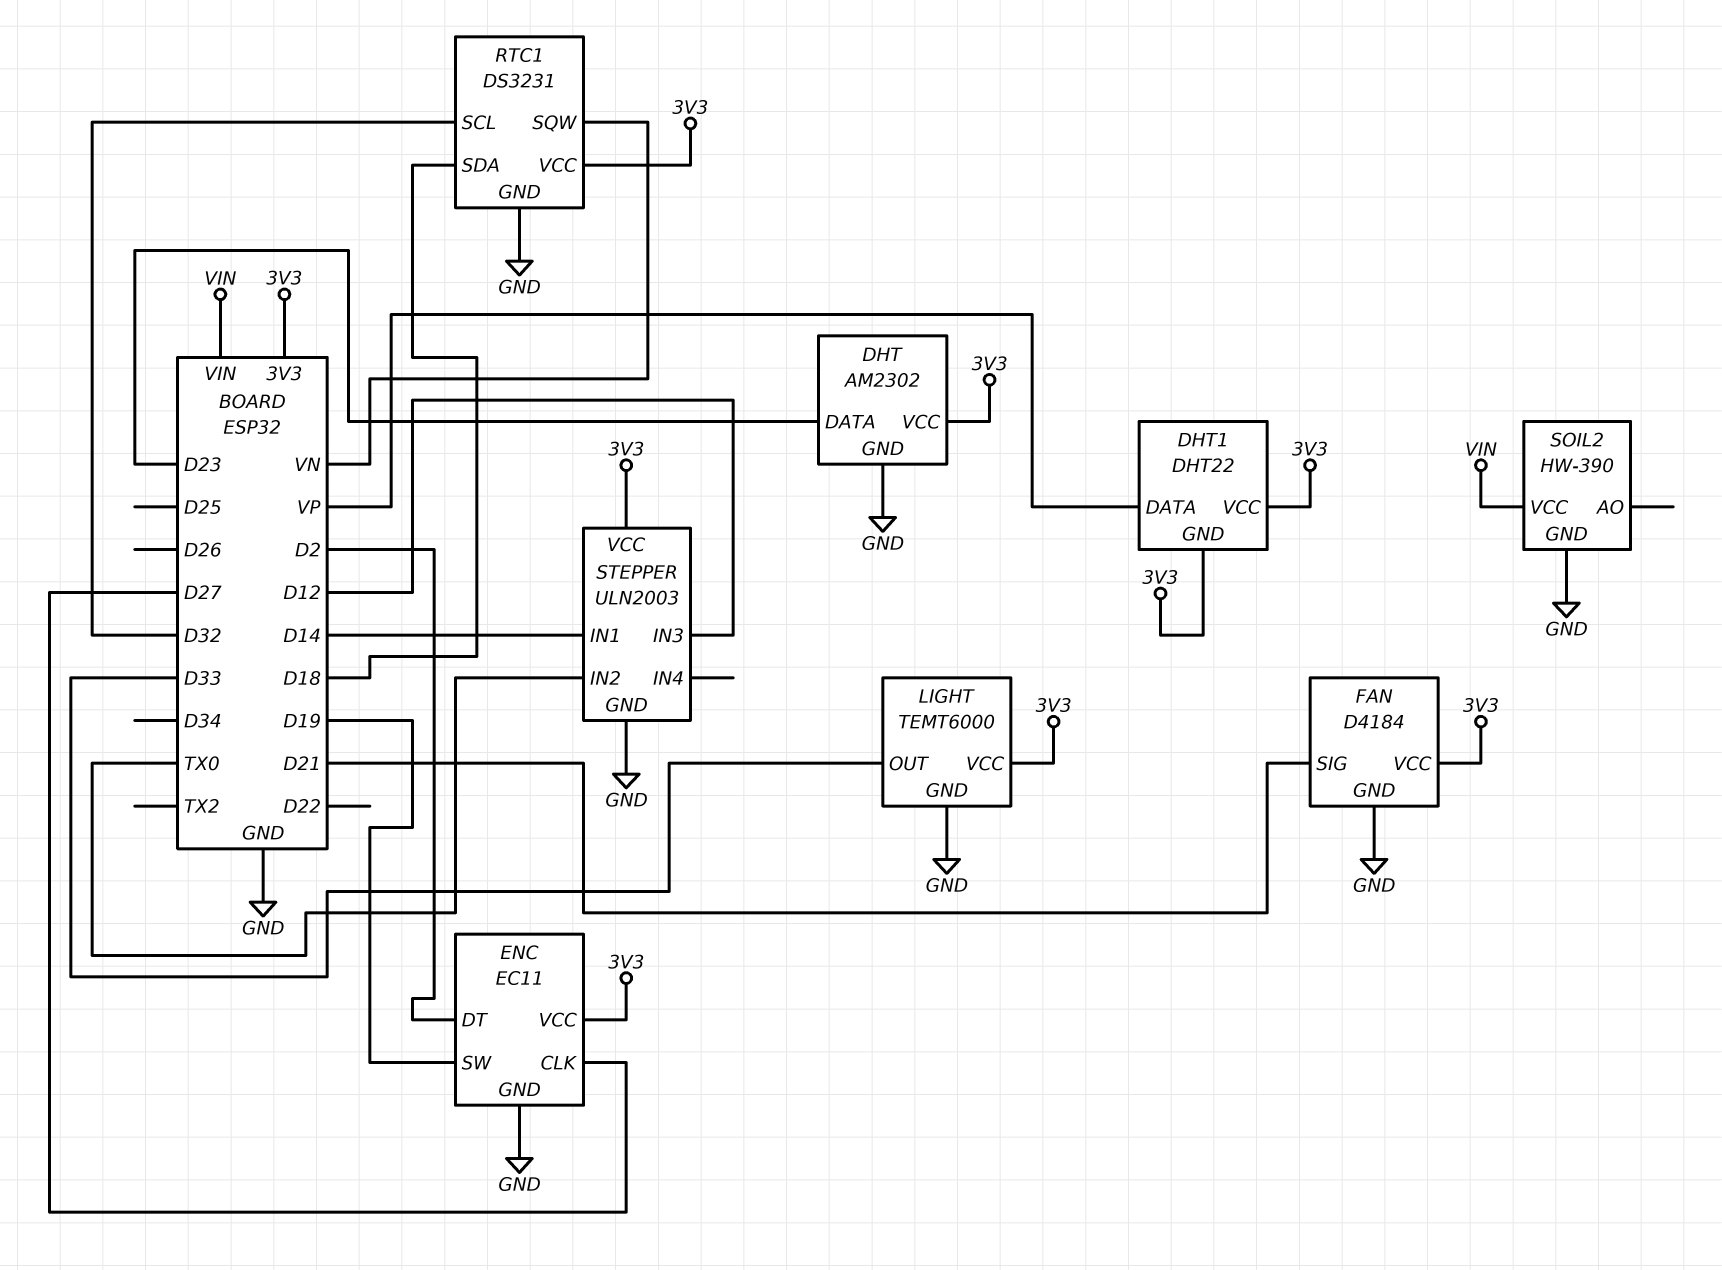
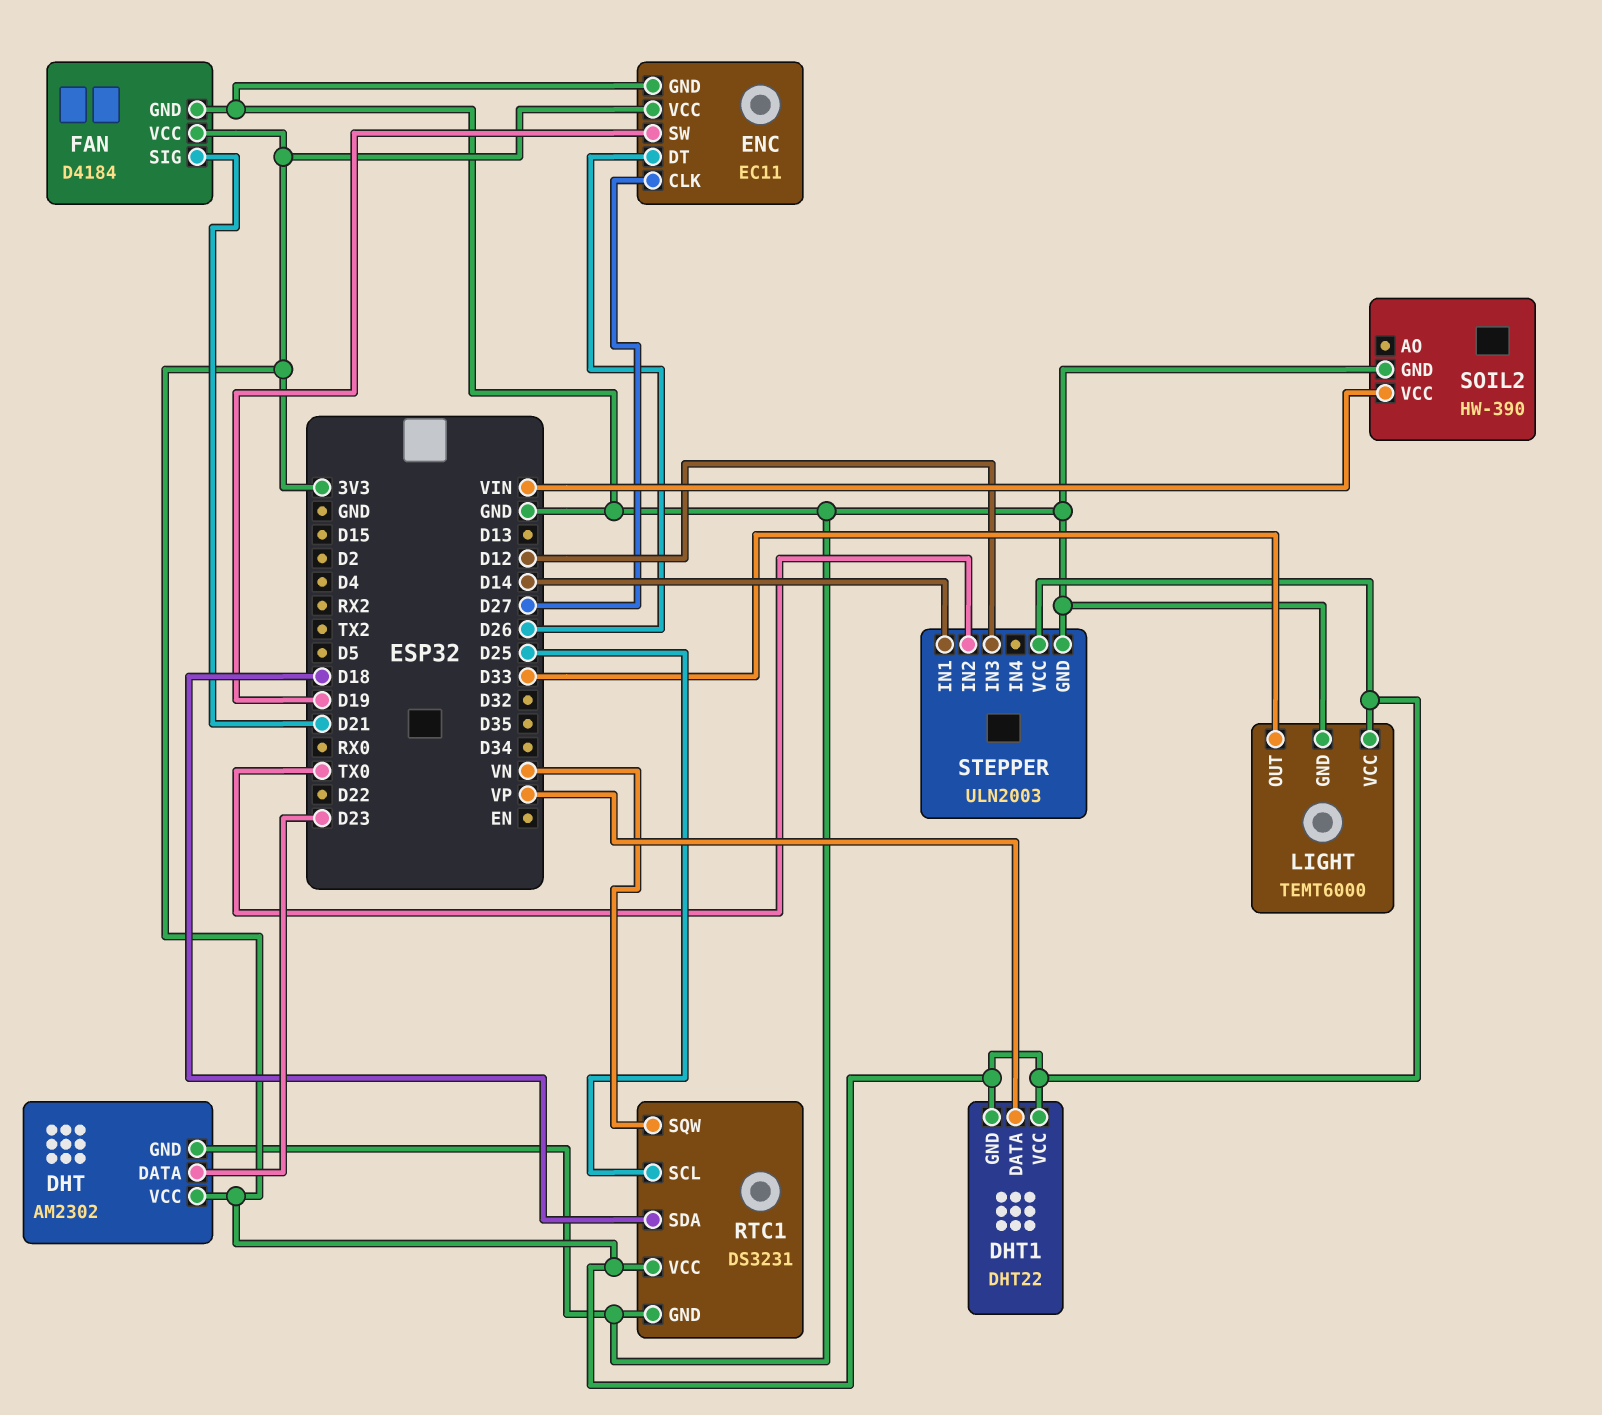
ENC pin DT: D2 -> D26
RTC1 pin SCL: D32 -> D25

